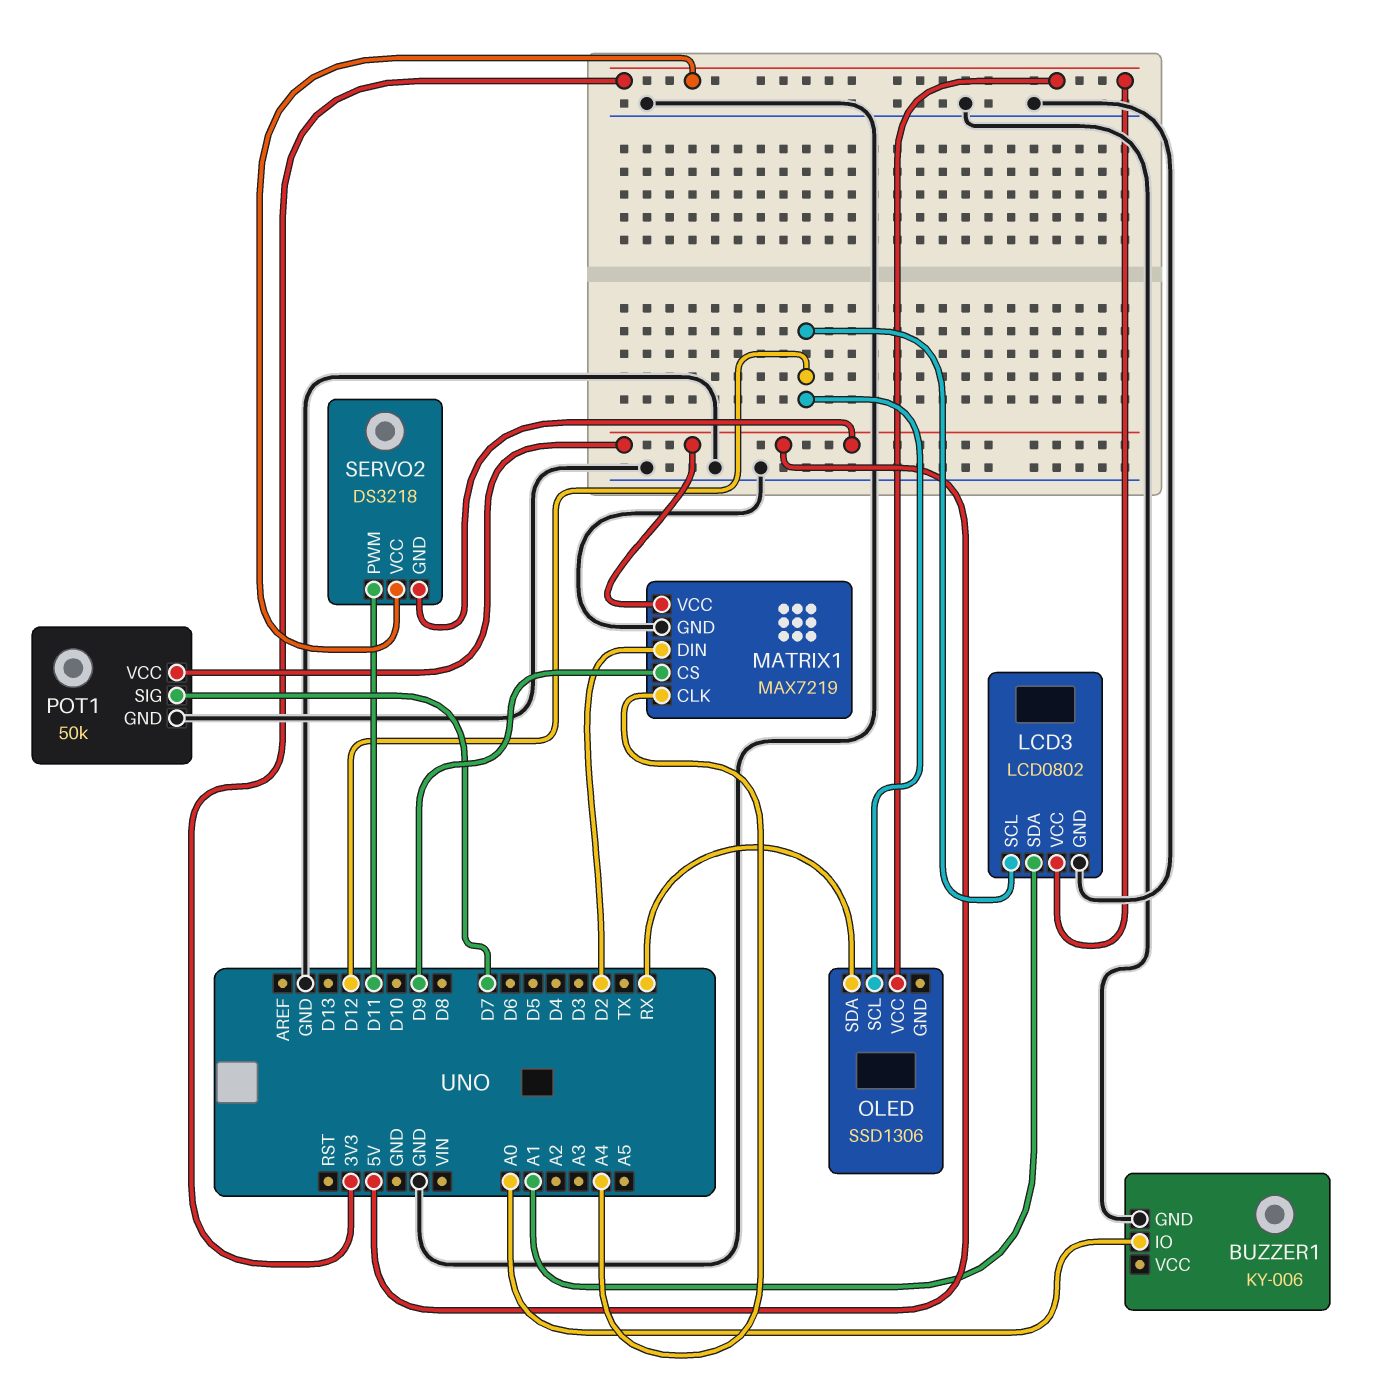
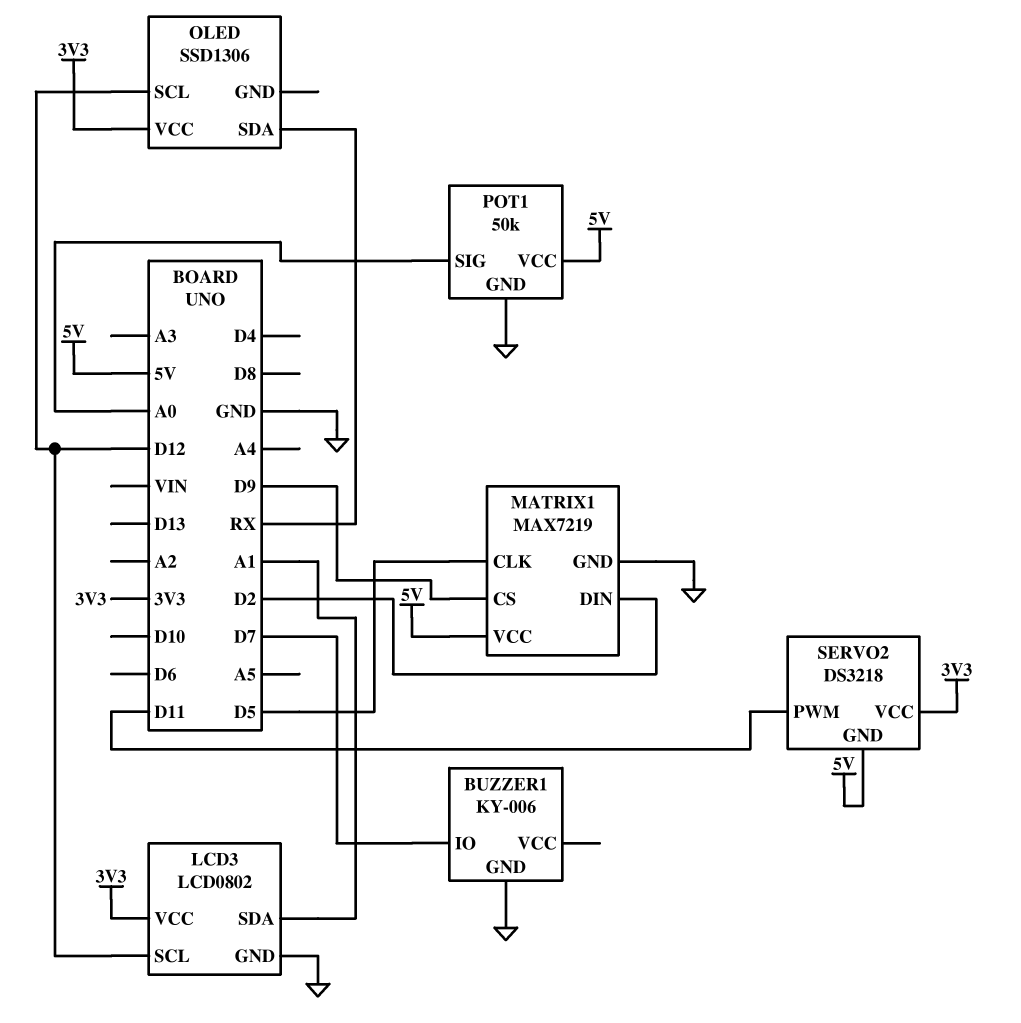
BUZZER1 pin IO: A0 -> D7
MATRIX1 pin CLK: A4 -> D5
POT1 pin SIG: D7 -> A0

